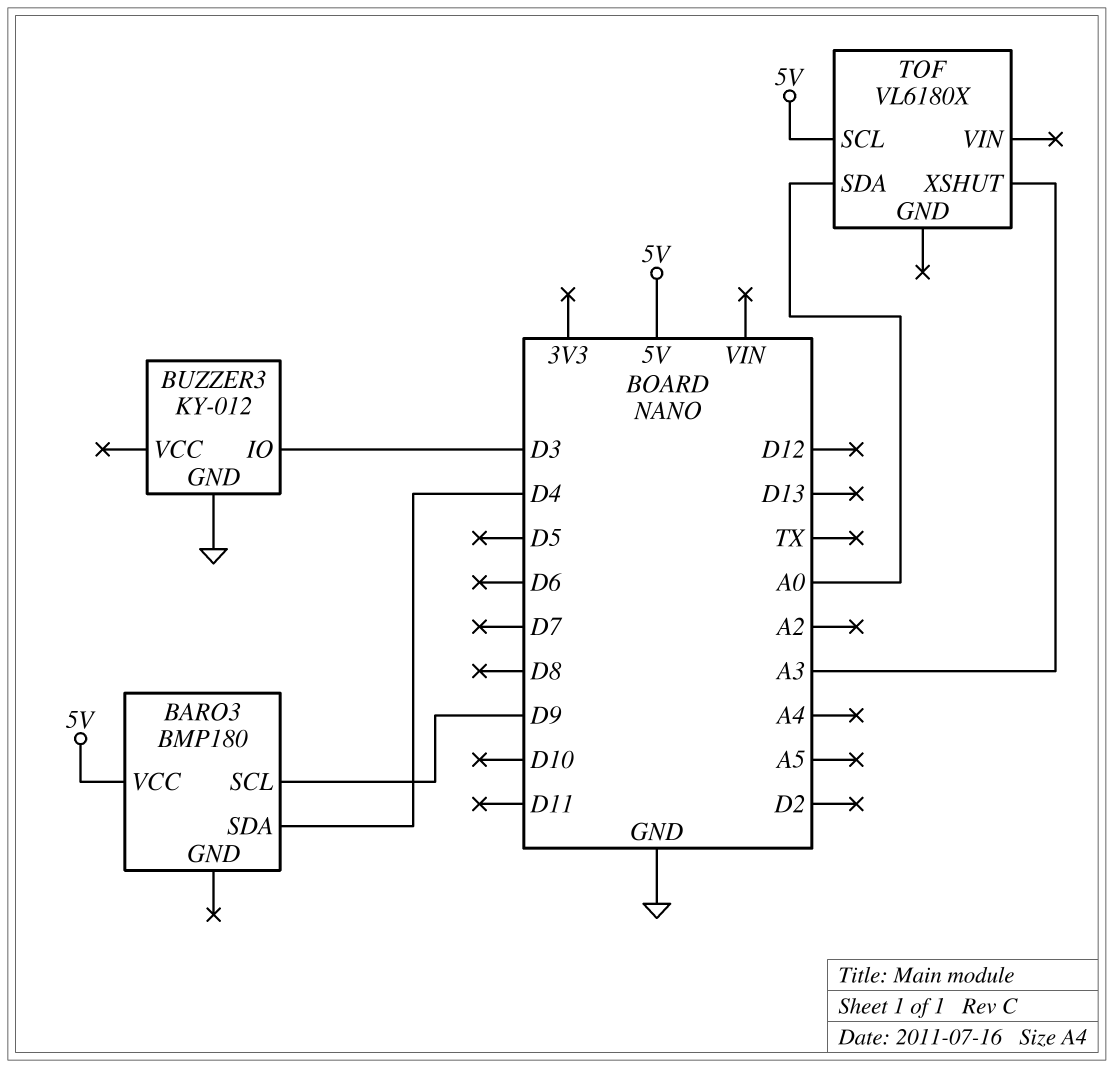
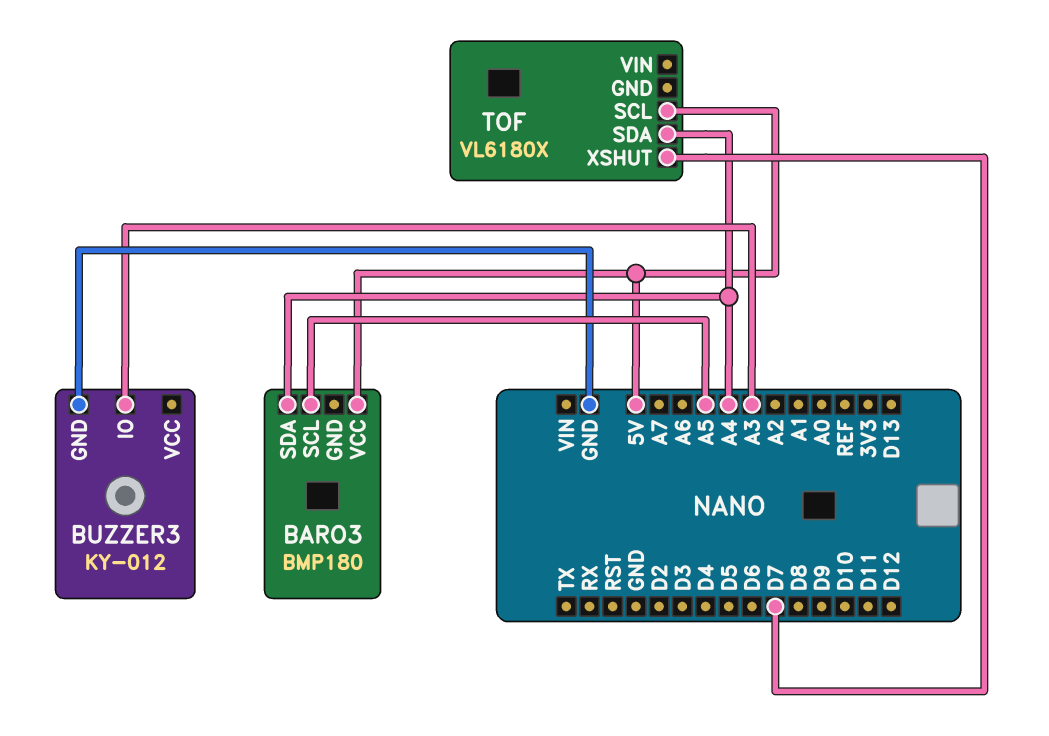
BARO3 pin SCL: D9 -> A5
BARO3 pin SDA: D4 -> A4
BUZZER3 pin IO: D3 -> A3
TOF pin SDA: A0 -> A4
TOF pin XSHUT: A3 -> D7

